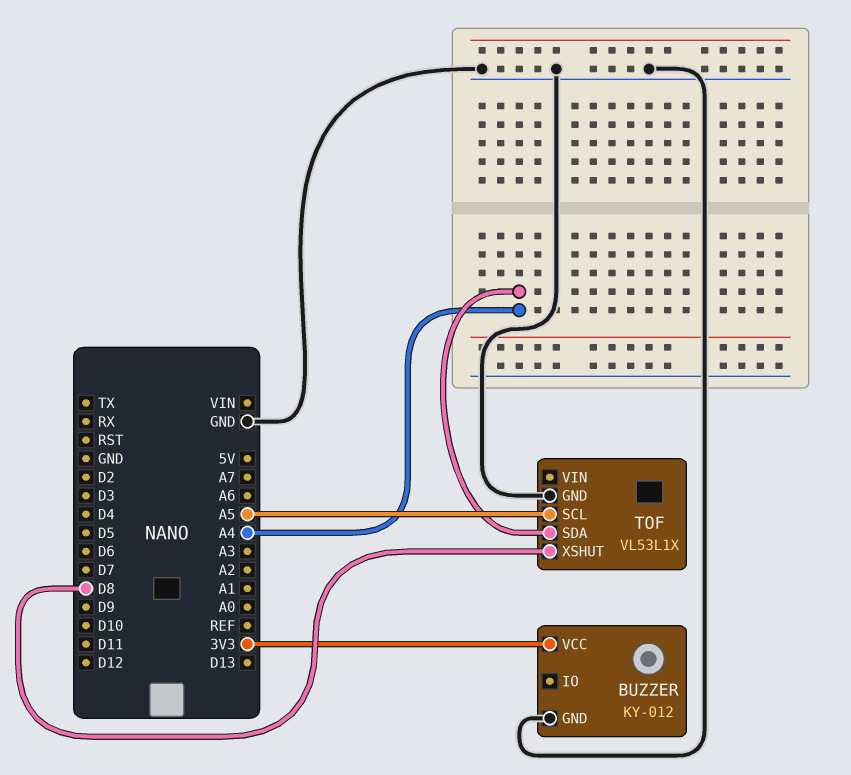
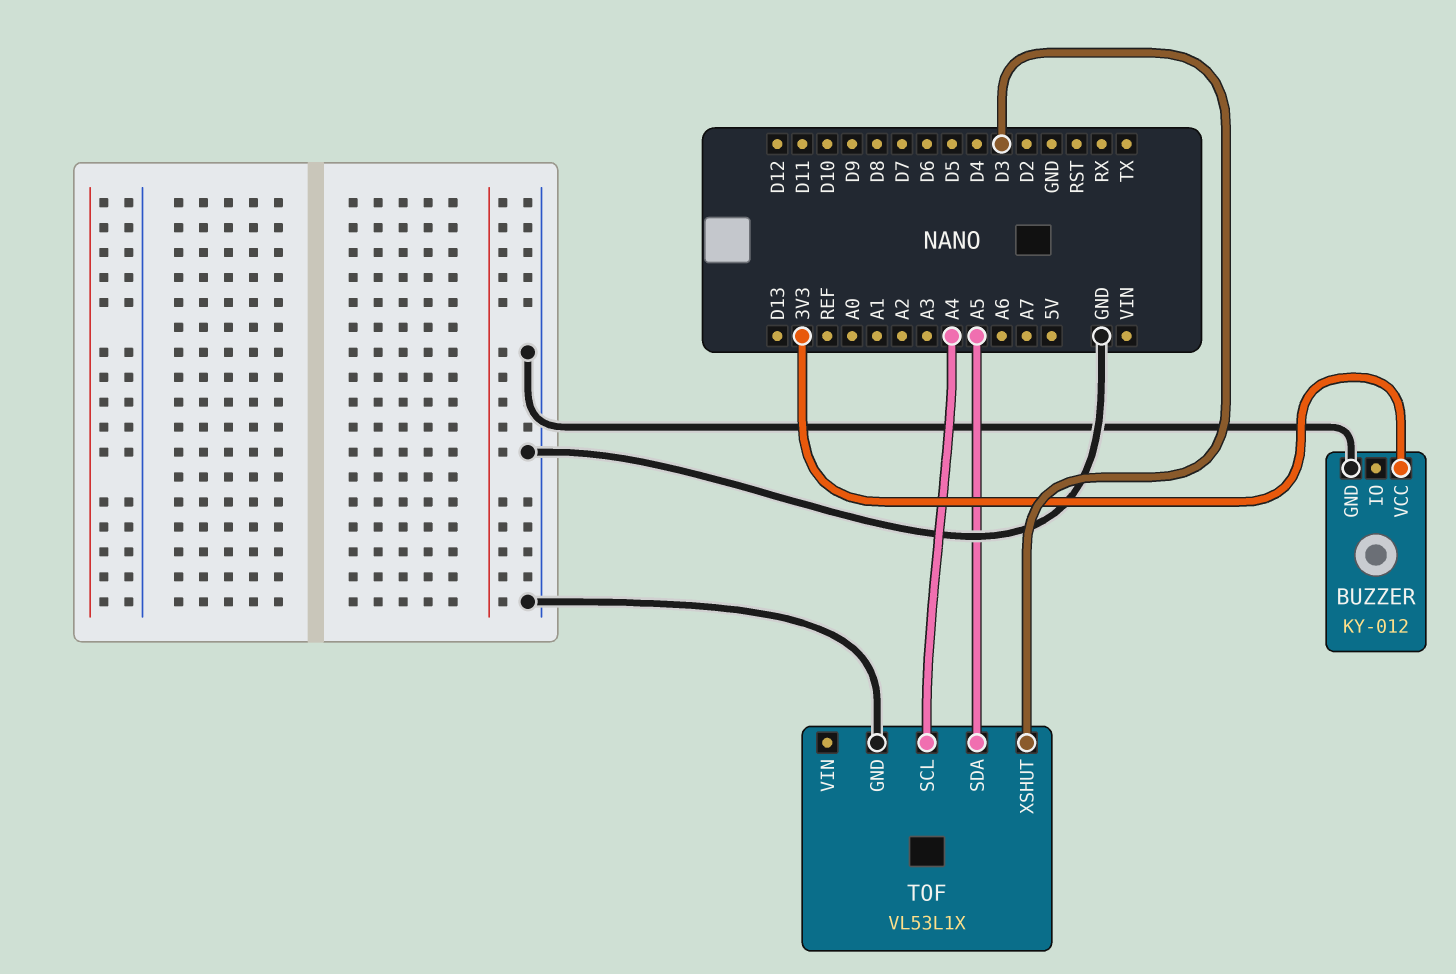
TOF pin SCL: A5 -> A4
TOF pin SDA: A4 -> A5
TOF pin XSHUT: D8 -> D3

